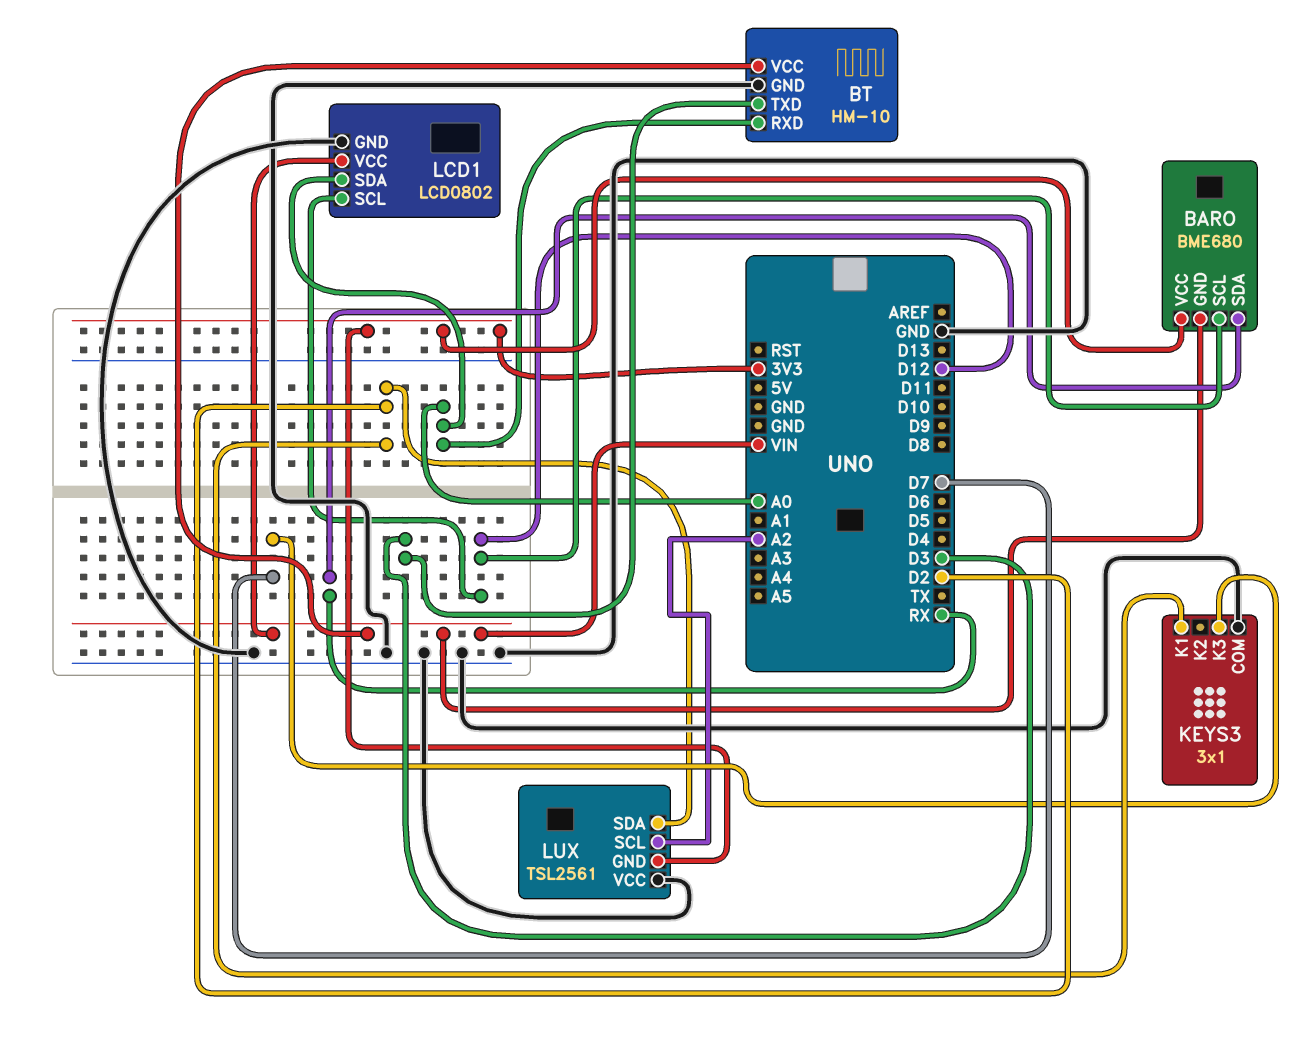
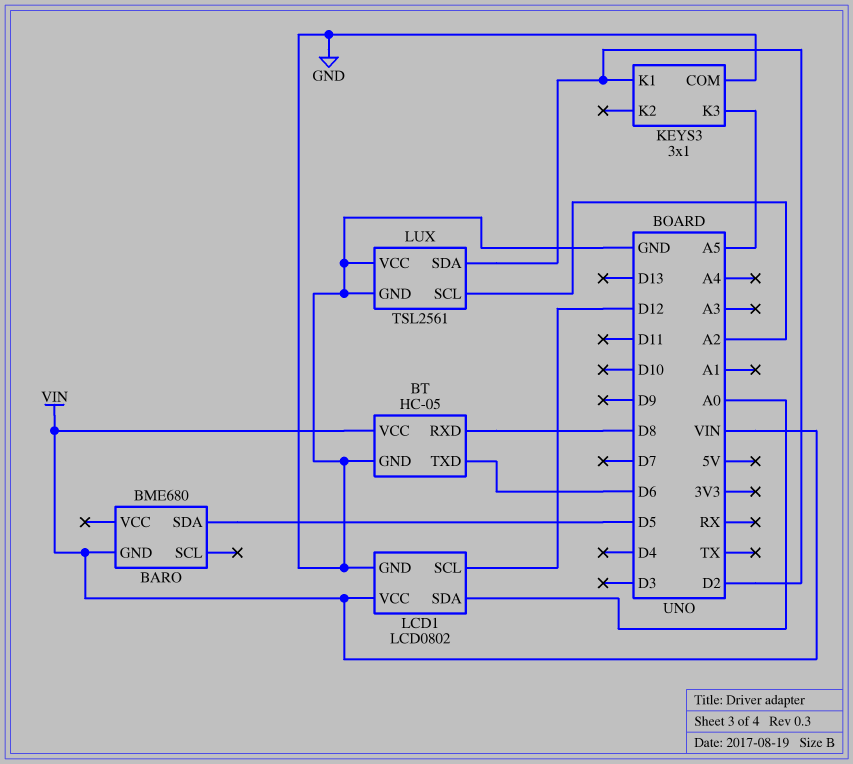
BARO pin SCL: D12 -> none
BARO pin SDA: RX -> D5
BARO pin VCC: 3V3 -> none
BT: HM-10 -> HC-05
BT pin RXD: A0 -> D8
BT pin TXD: D3 -> D6
KEYS3 pin K3: D7 -> A5
LUX pin GND: 3V3 -> GND

